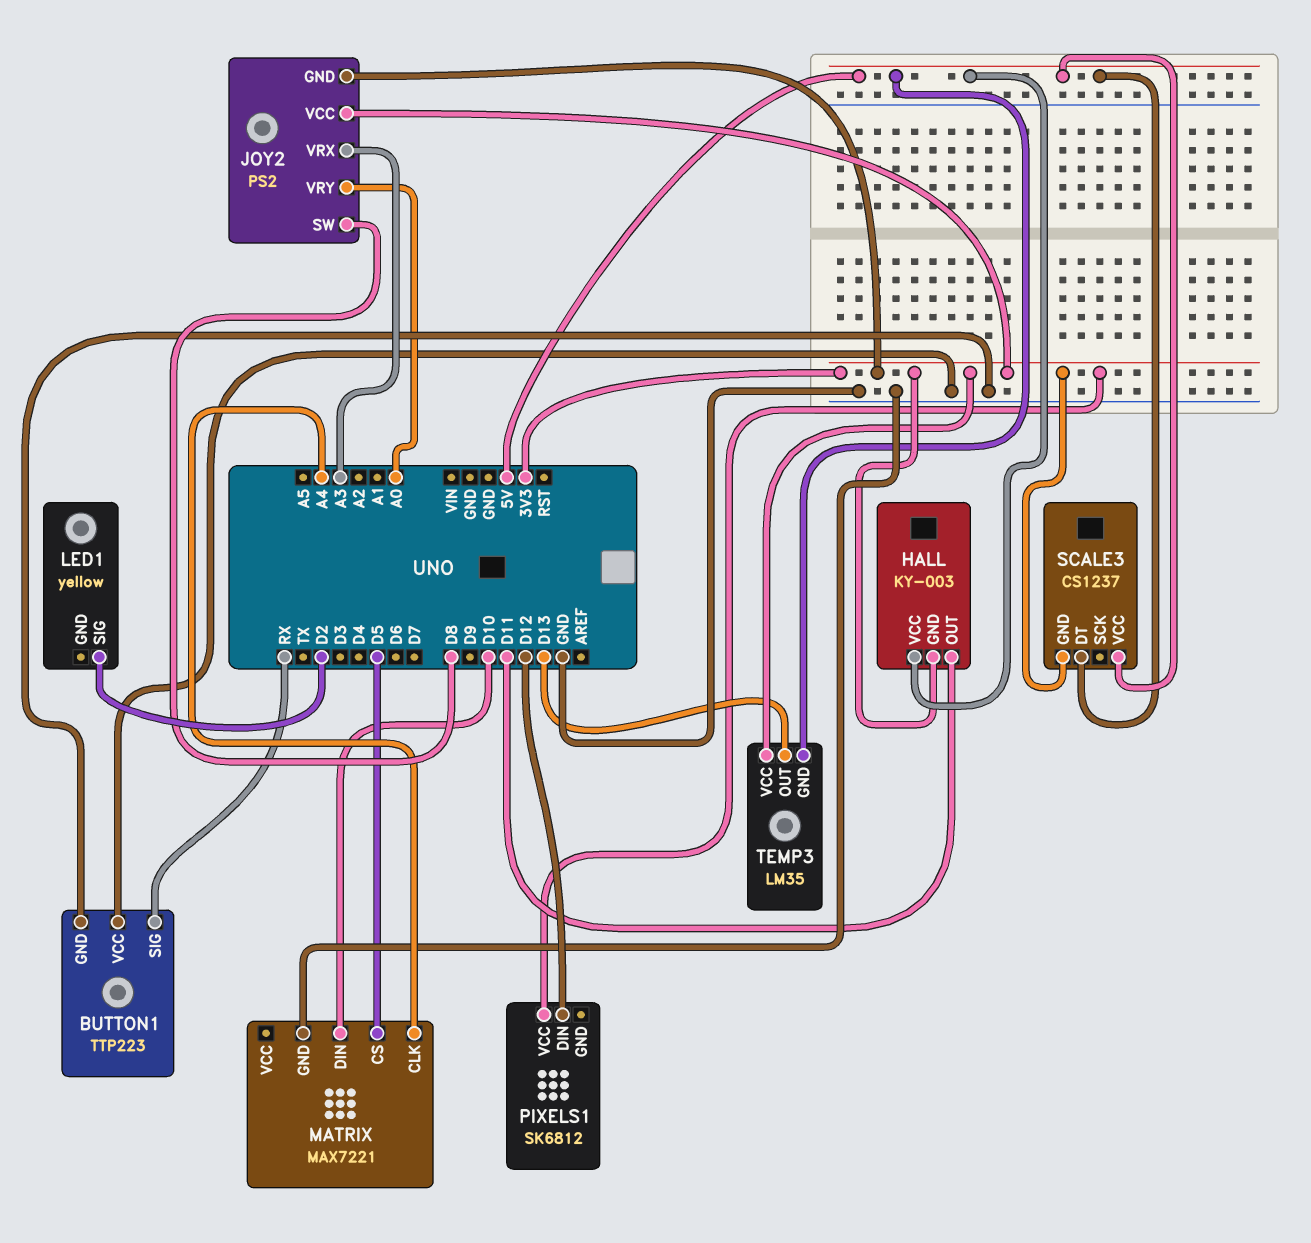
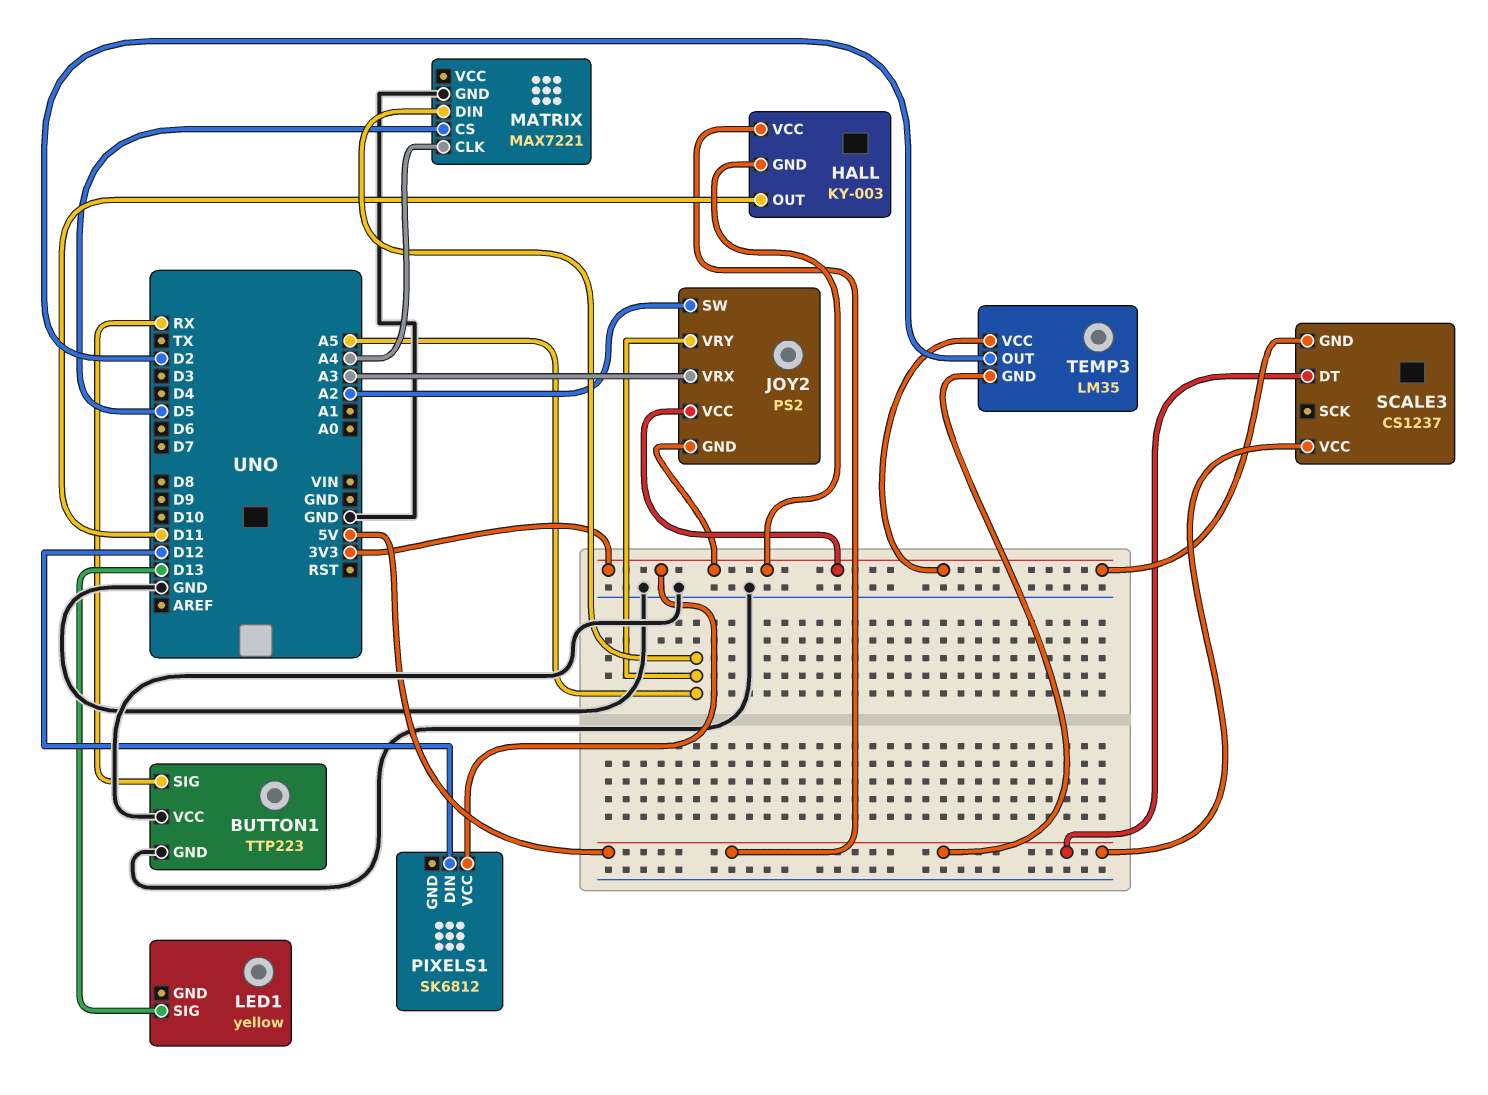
JOY2 pin SW: D8 -> A2
JOY2 pin VRY: A0 -> A5
LED1 pin SIG: D2 -> D13
MATRIX pin DIN: D10 -> A5
TEMP3 pin OUT: D13 -> D2

